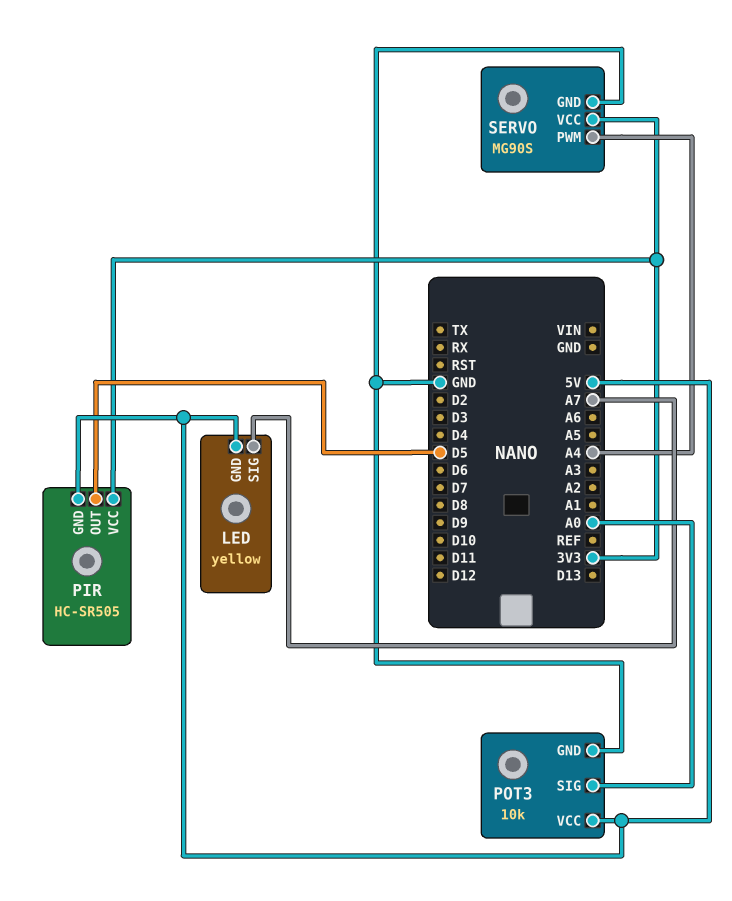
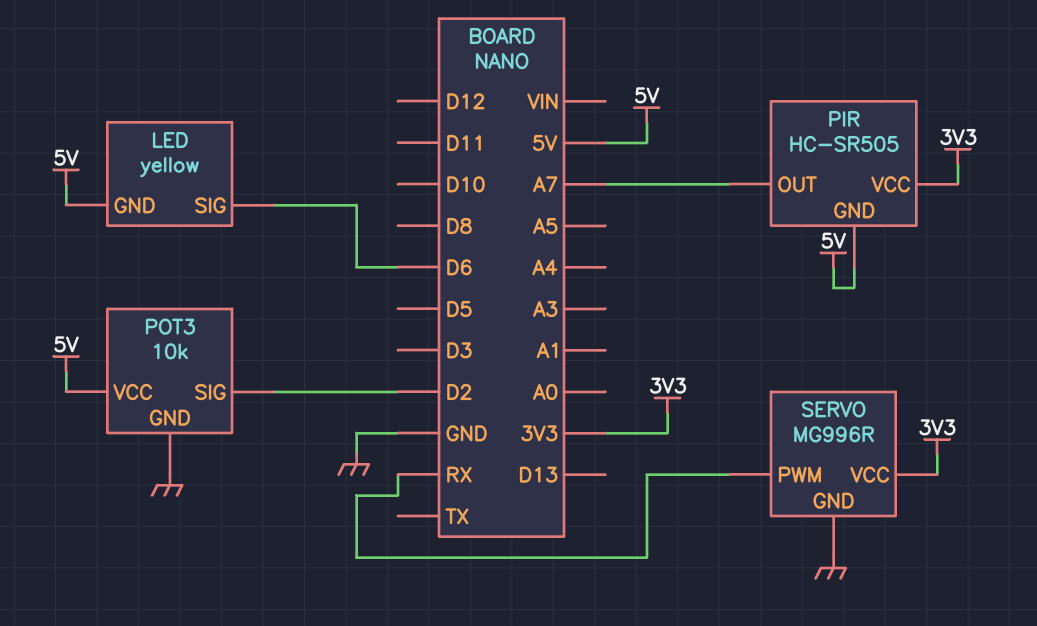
LED pin SIG: A7 -> D6
PIR pin OUT: D5 -> A7
POT3 pin SIG: A0 -> D2
SERVO: MG90S -> MG996R
SERVO pin PWM: A4 -> RX

